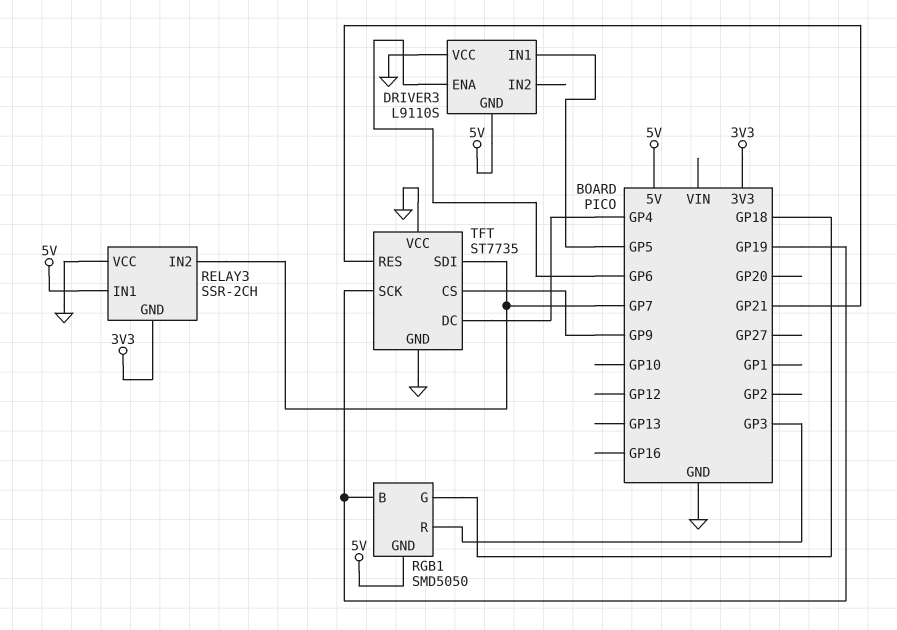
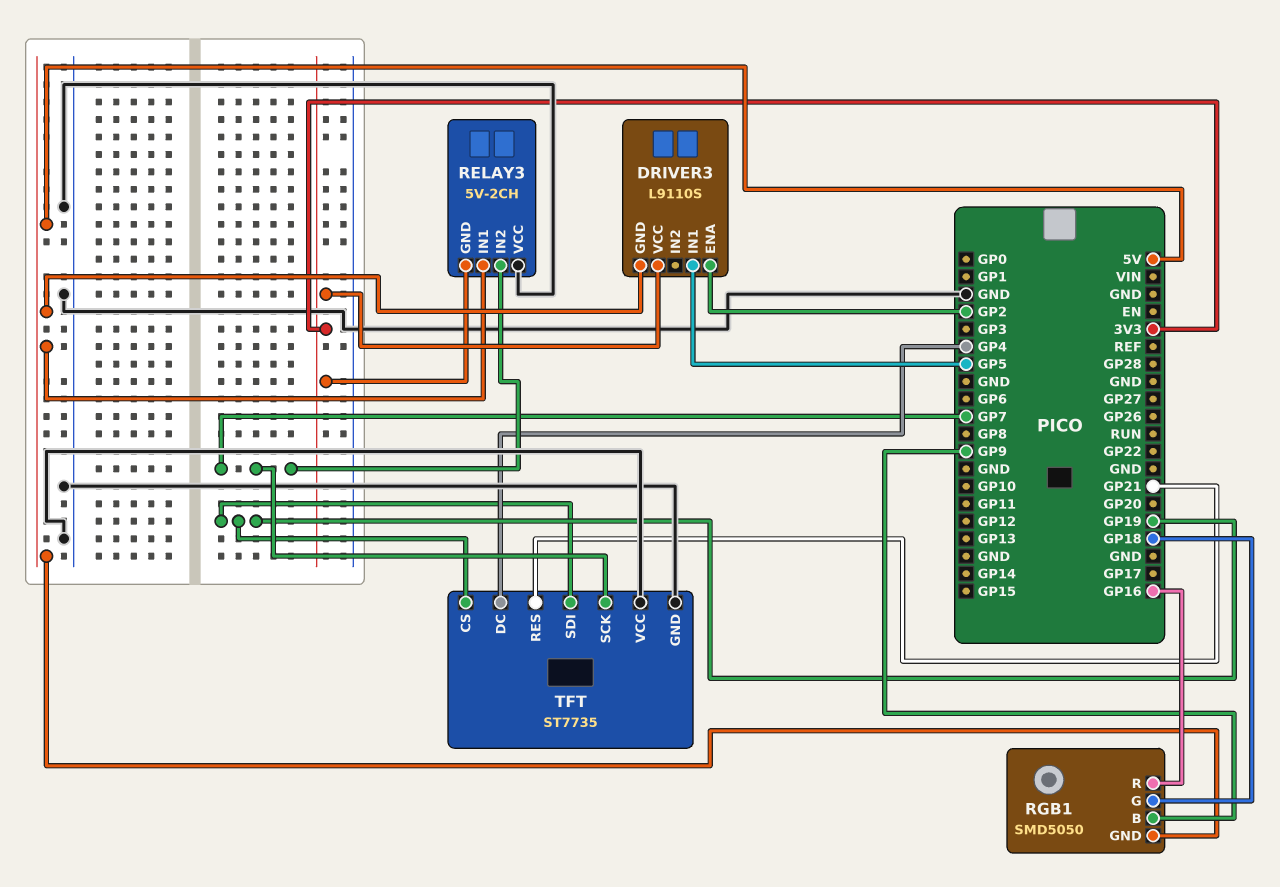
DRIVER3 pin ENA: GP6 -> GP2
DRIVER3 pin VCC: GND -> 3V3
RELAY3: SSR-2CH -> 5V-2CH
RGB1 pin B: GP19 -> GP9
RGB1 pin R: GP3 -> GP16
TFT pin CS: GP9 -> GP19
TFT pin SCK: GP19 -> GP7
TFT pin SDI: GP7 -> GP19

